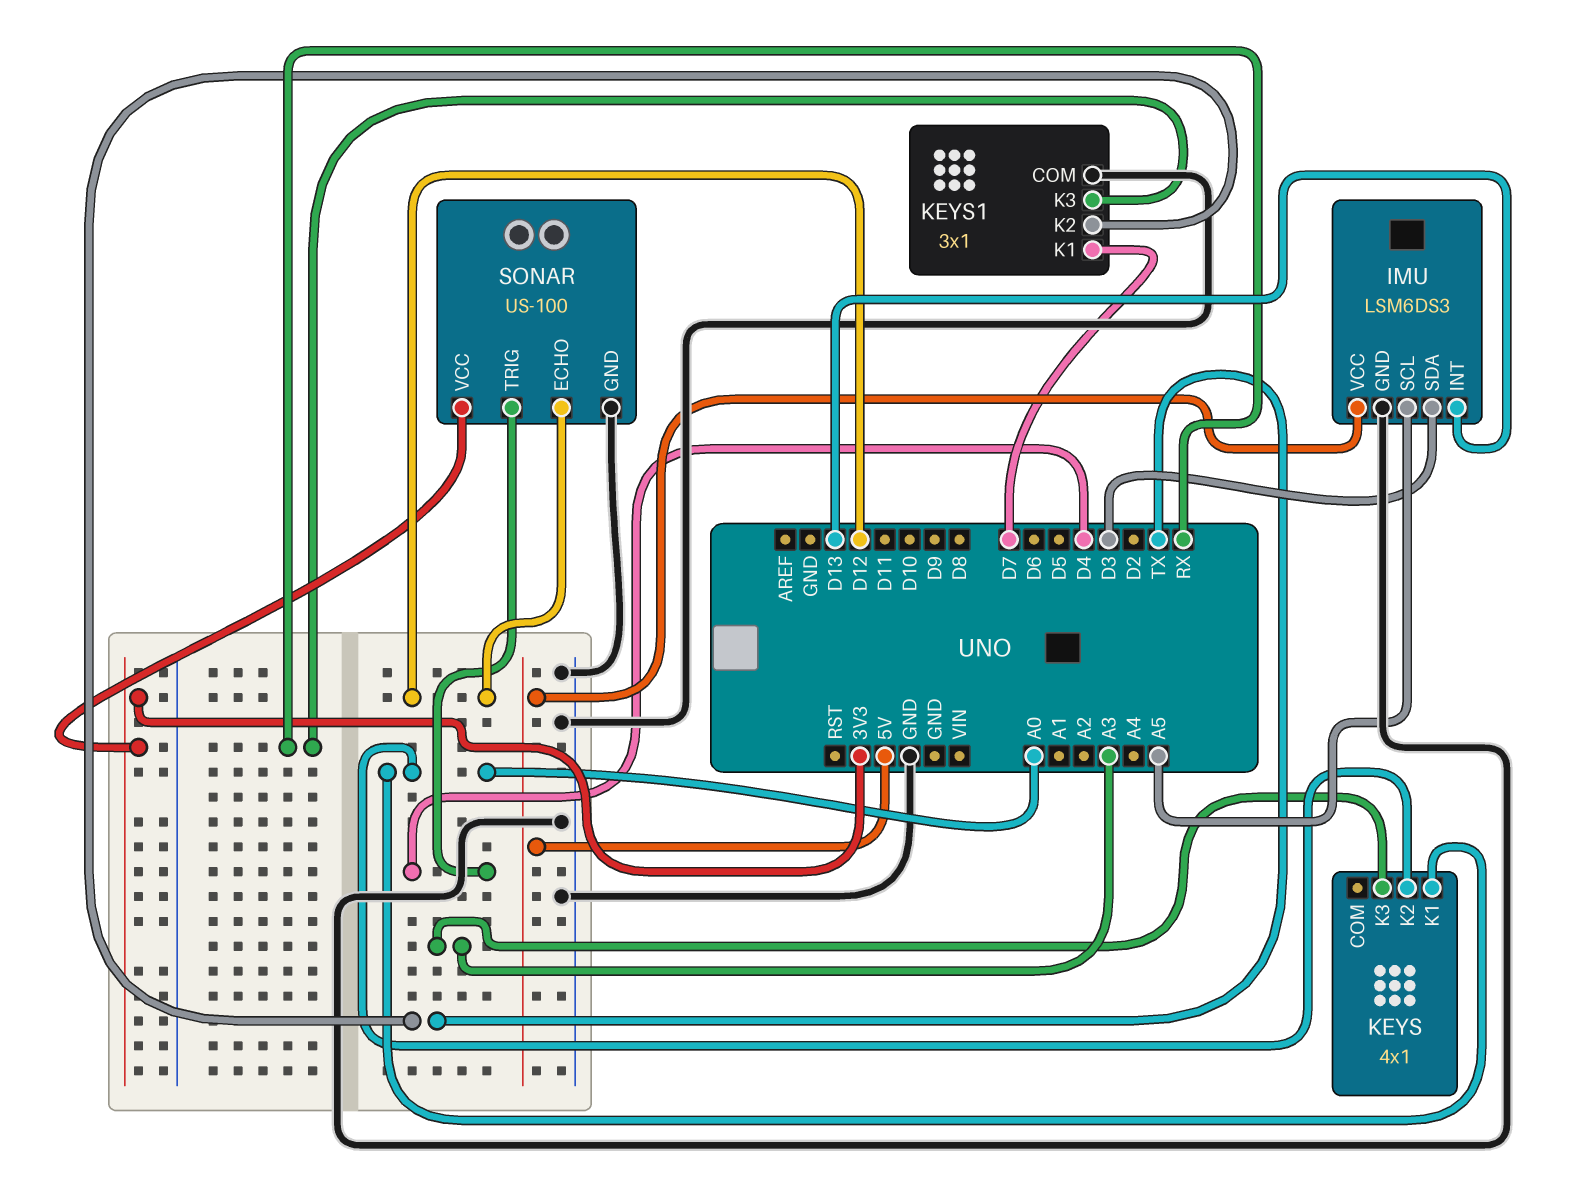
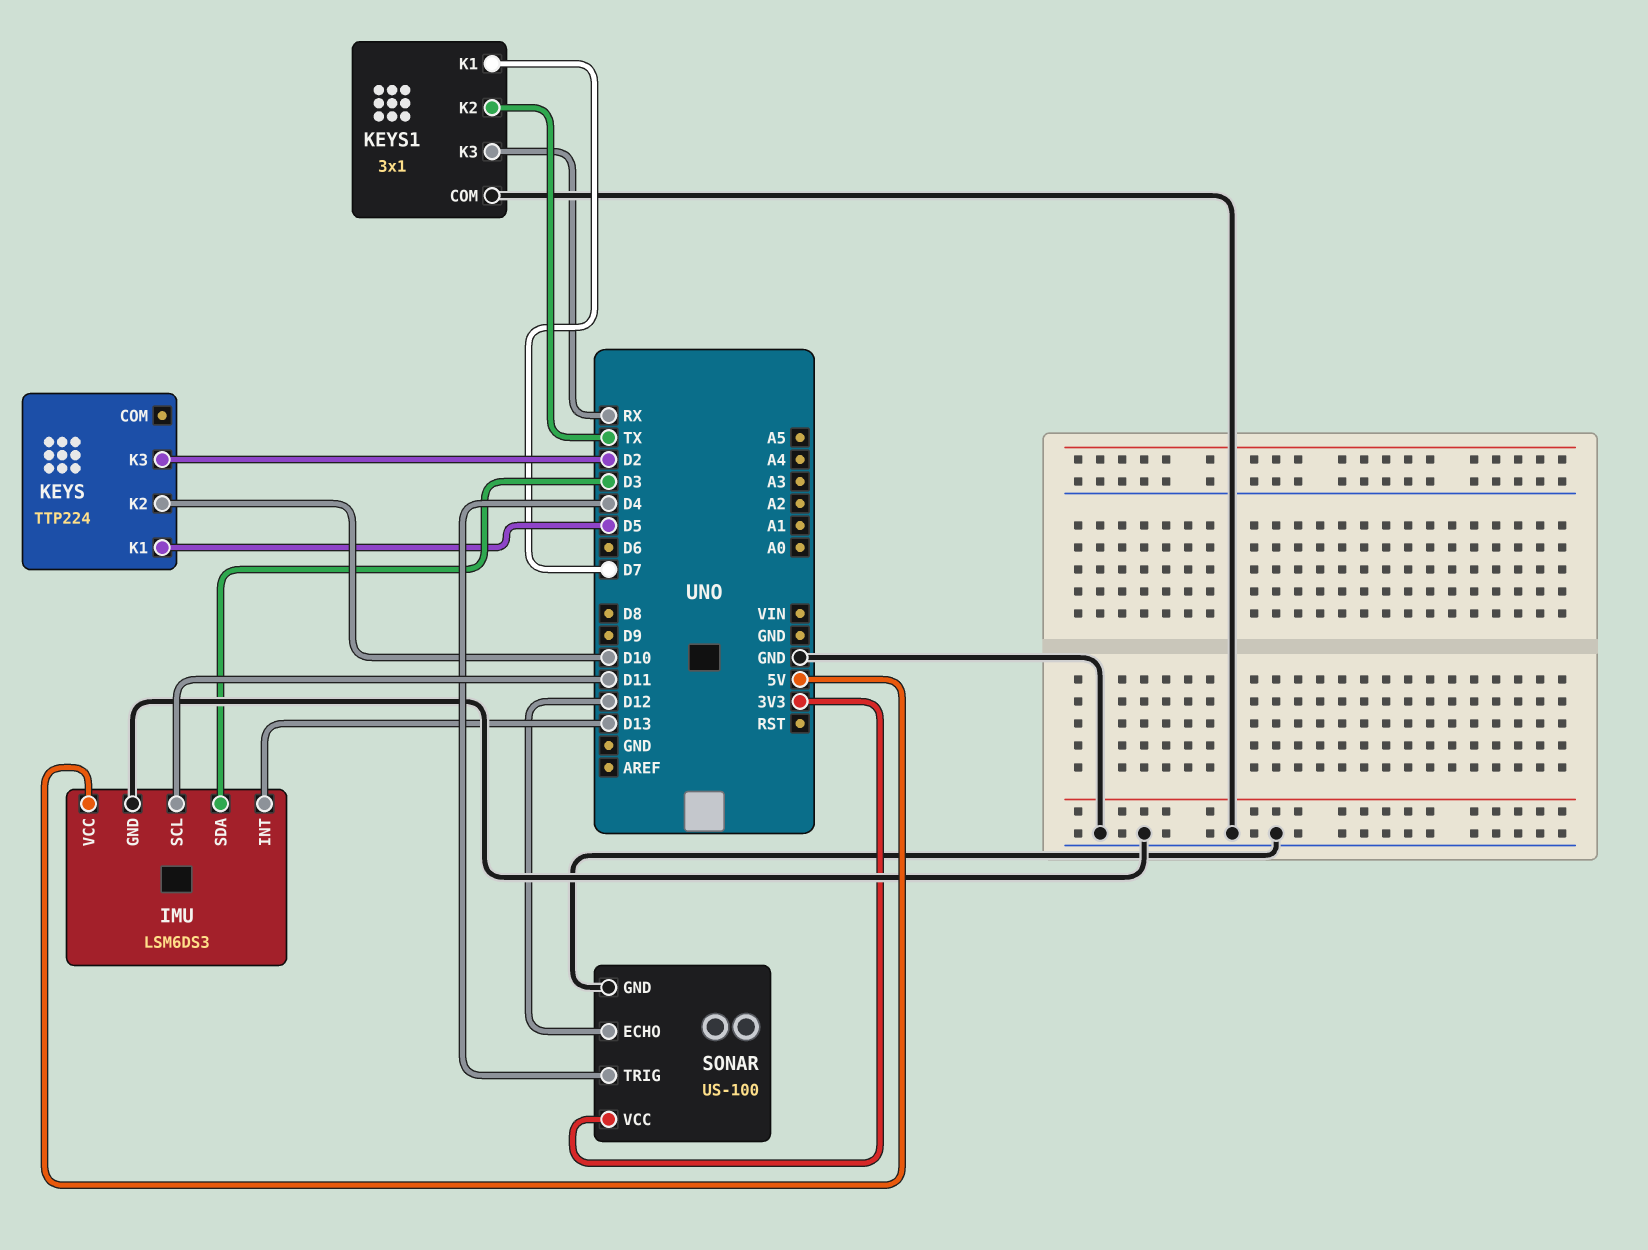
IMU pin SCL: A5 -> D11
KEYS: 4x1 -> TTP224
KEYS pin K1: A0 -> D5
KEYS pin K2: A0 -> D10
KEYS pin K3: A3 -> D2

